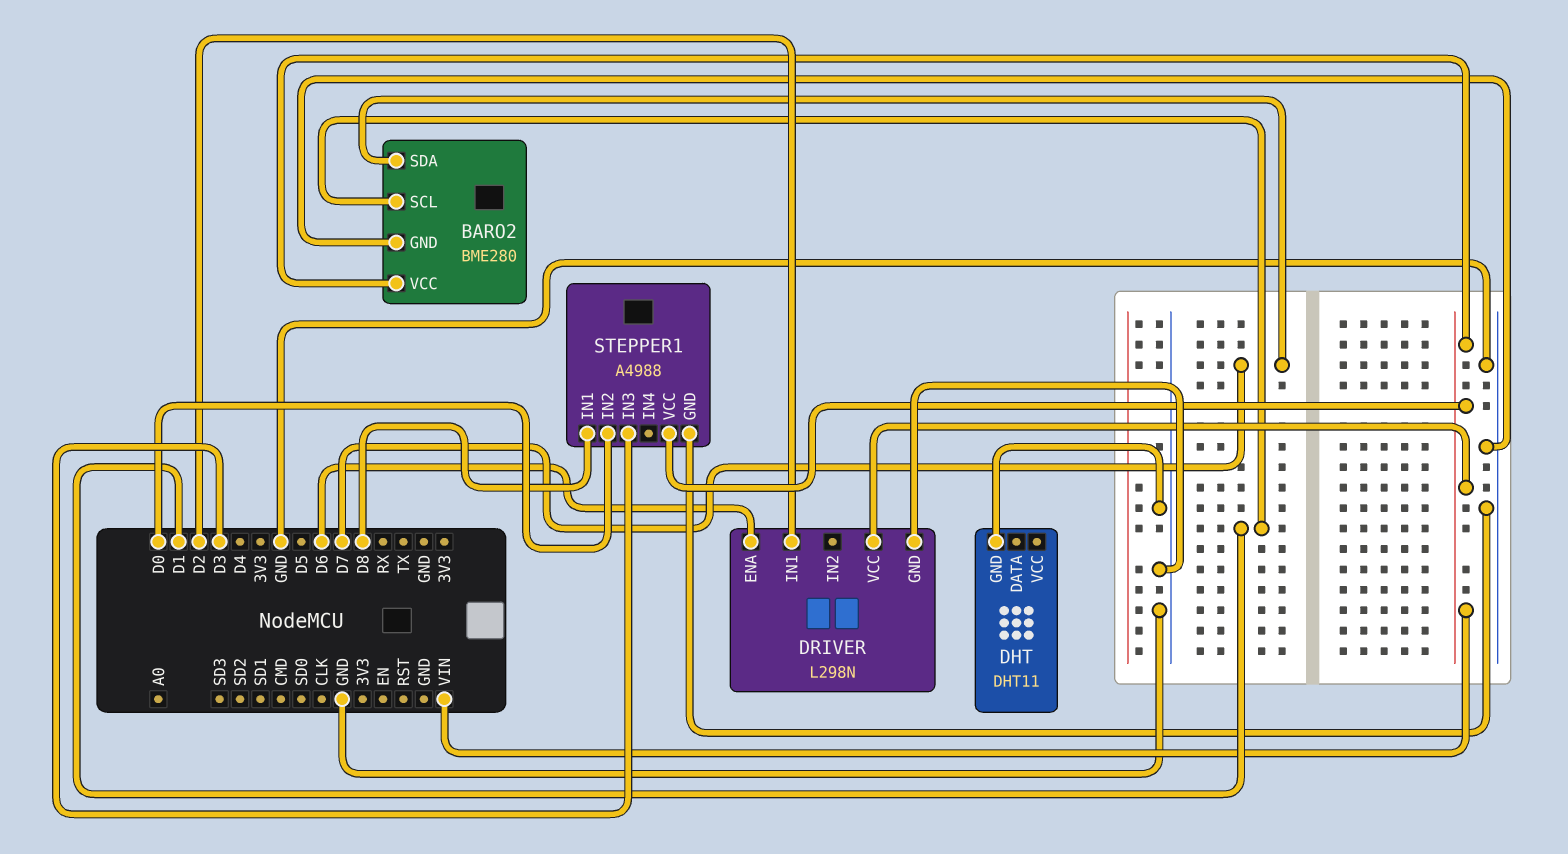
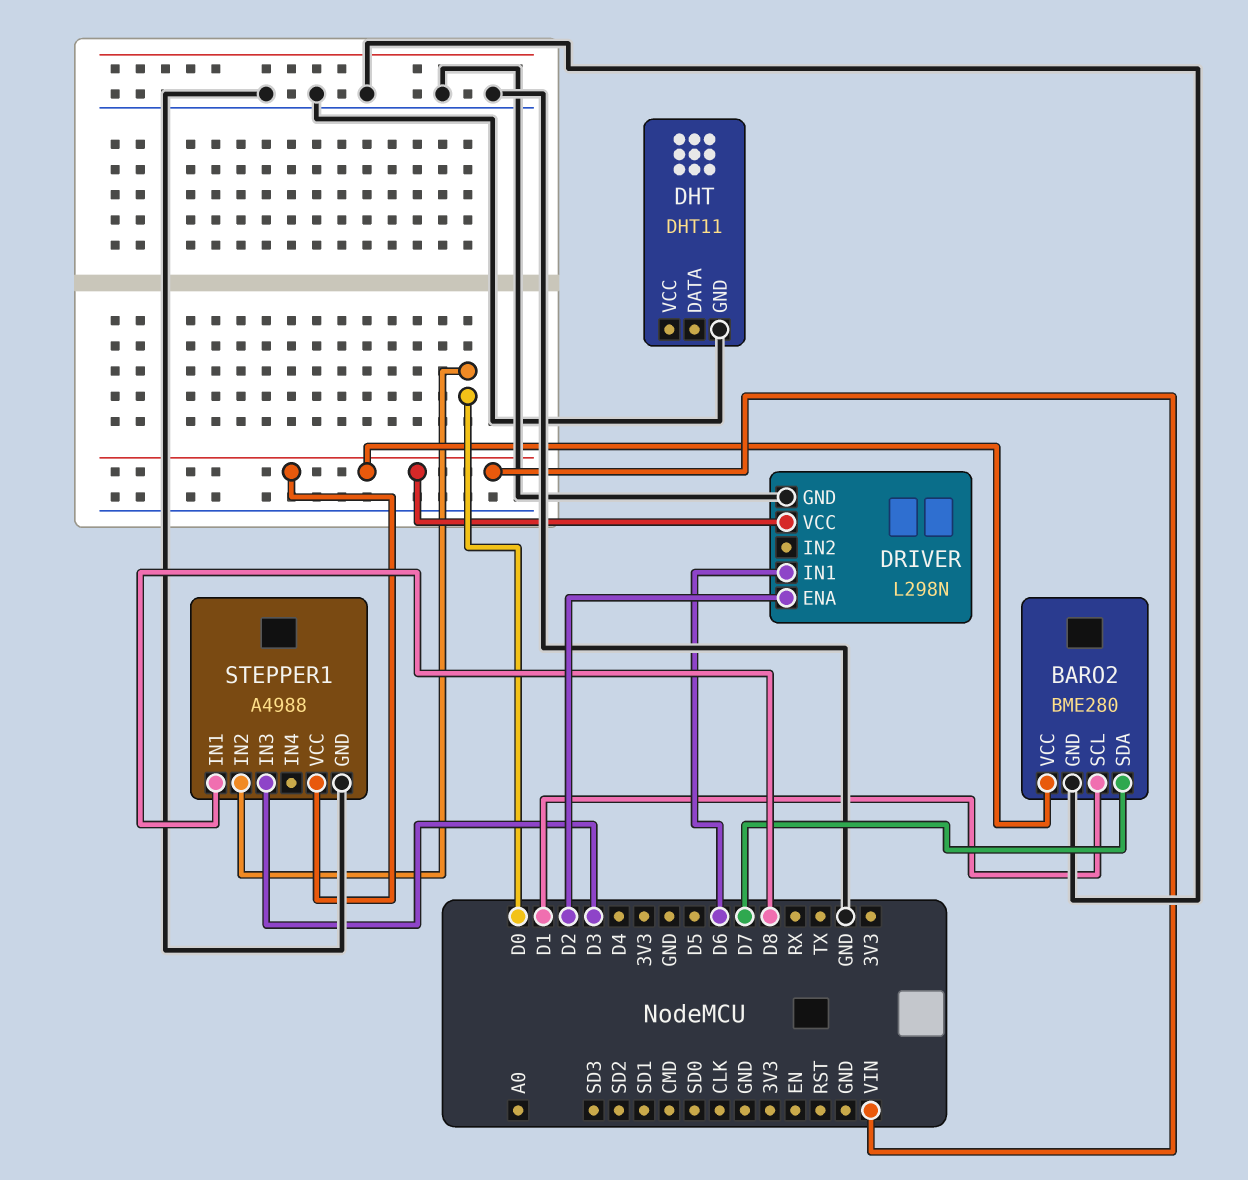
DRIVER pin ENA: D6 -> D2
DRIVER pin IN1: D2 -> D6

